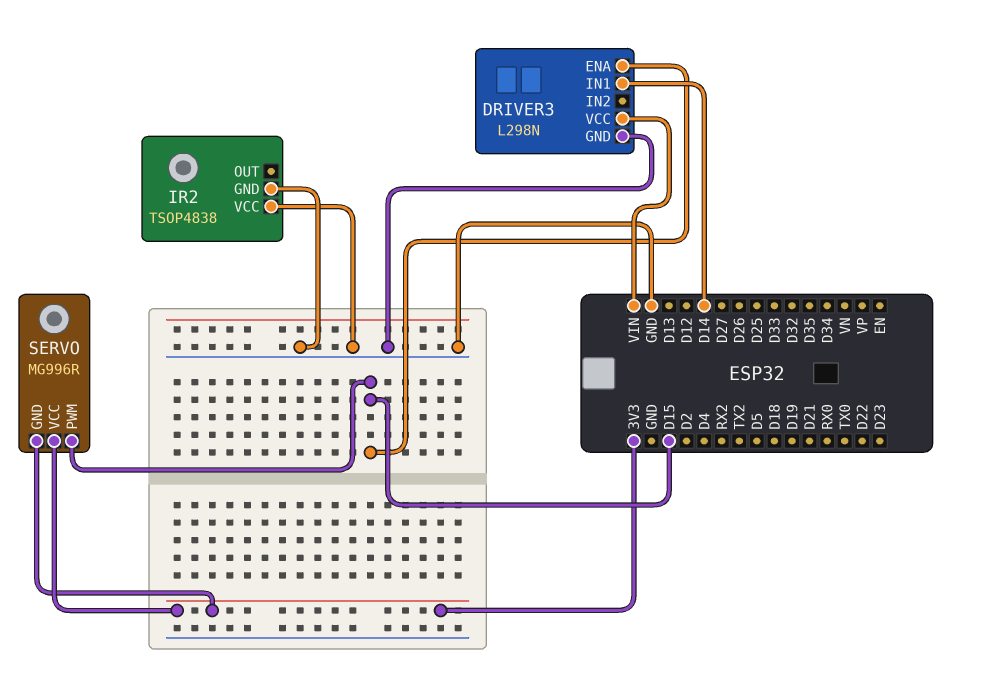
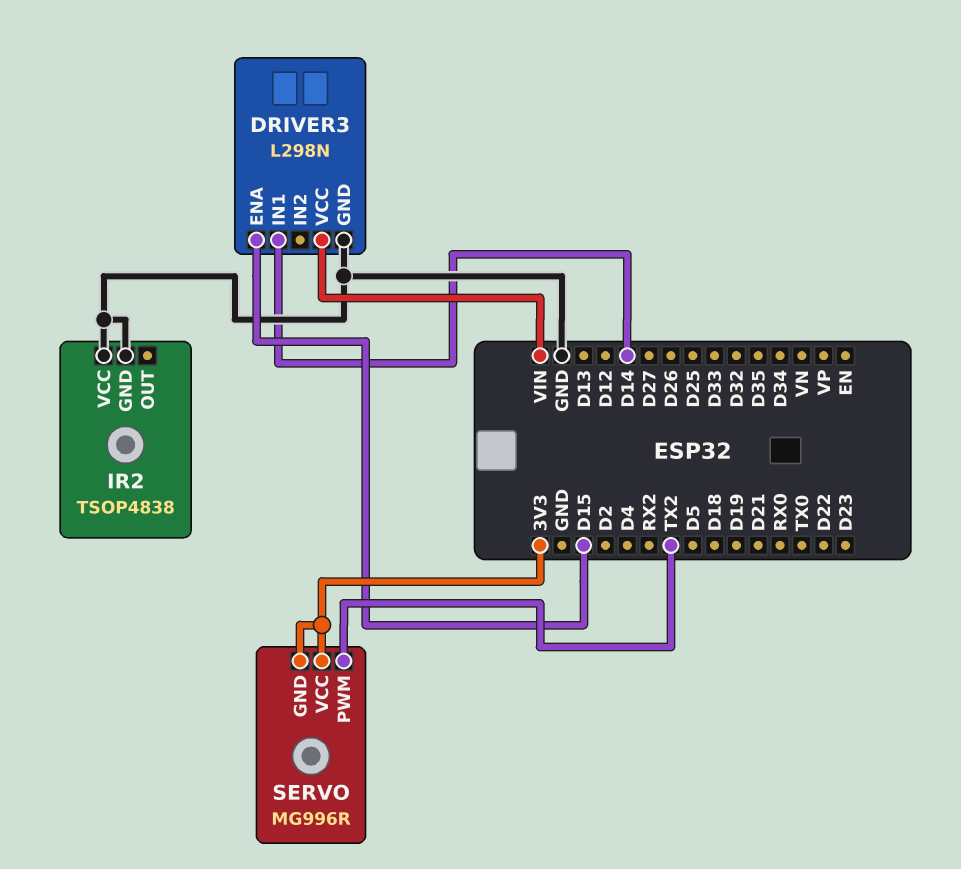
SERVO pin PWM: D15 -> TX2

